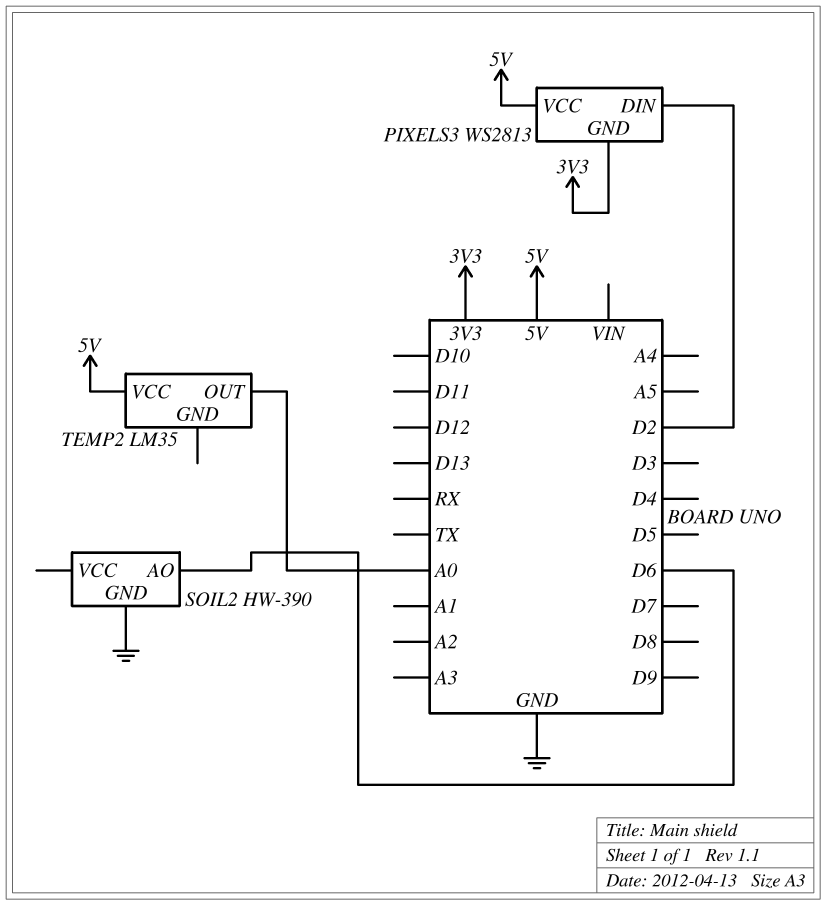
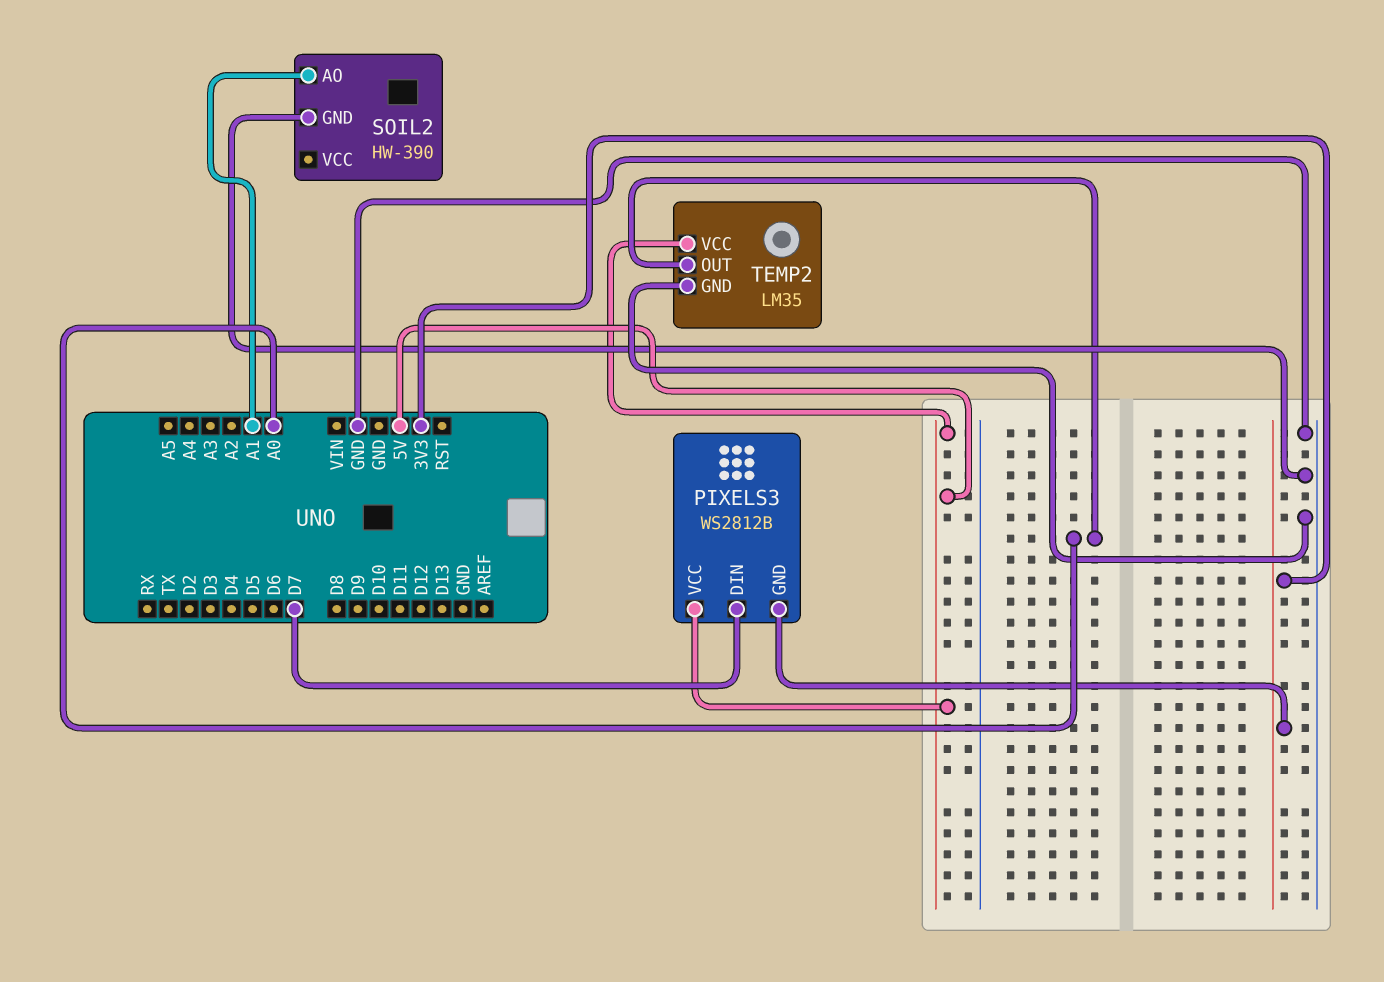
PIXELS3: WS2813 -> WS2812B
PIXELS3 pin DIN: D2 -> D7
SOIL2 pin AO: D6 -> A1
TEMP2 pin GND: none -> GND

